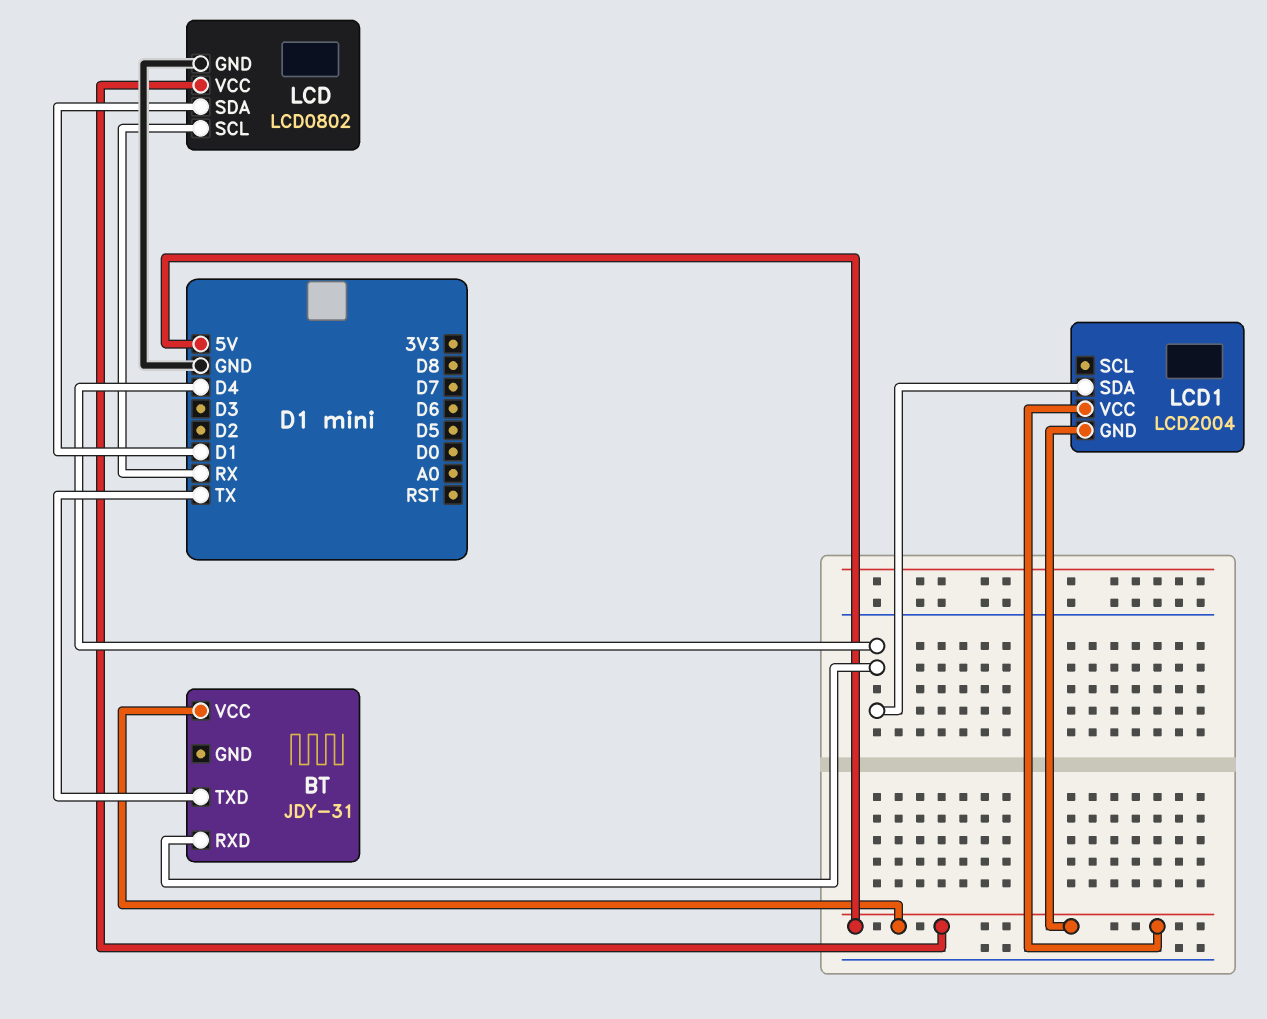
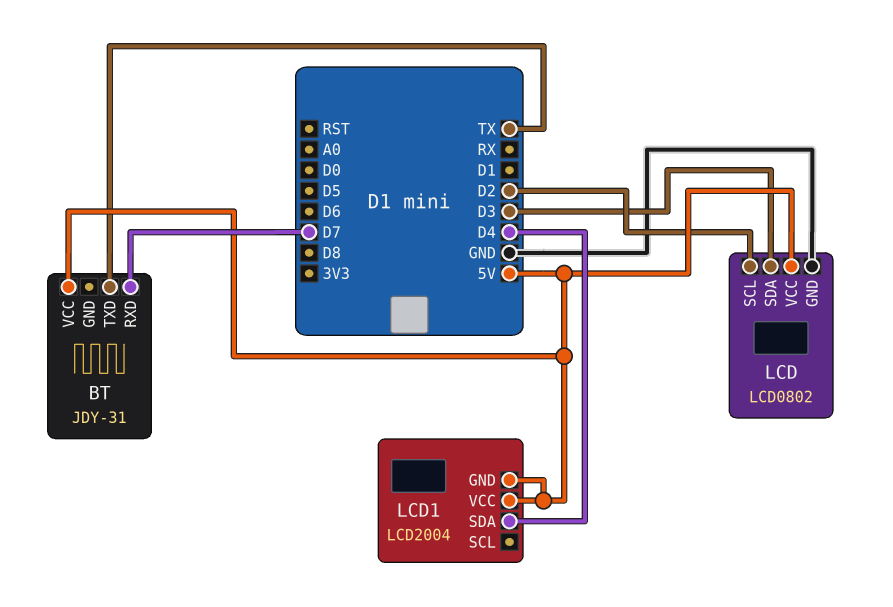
BT pin RXD: D4 -> D7
LCD pin SCL: RX -> D2
LCD pin SDA: D1 -> D3

